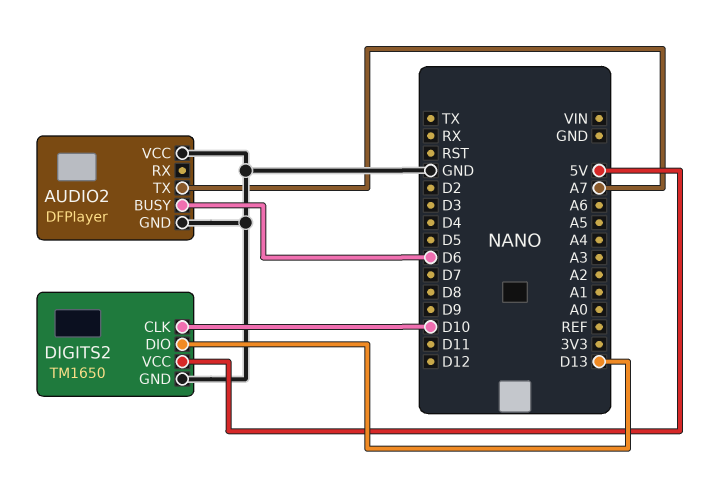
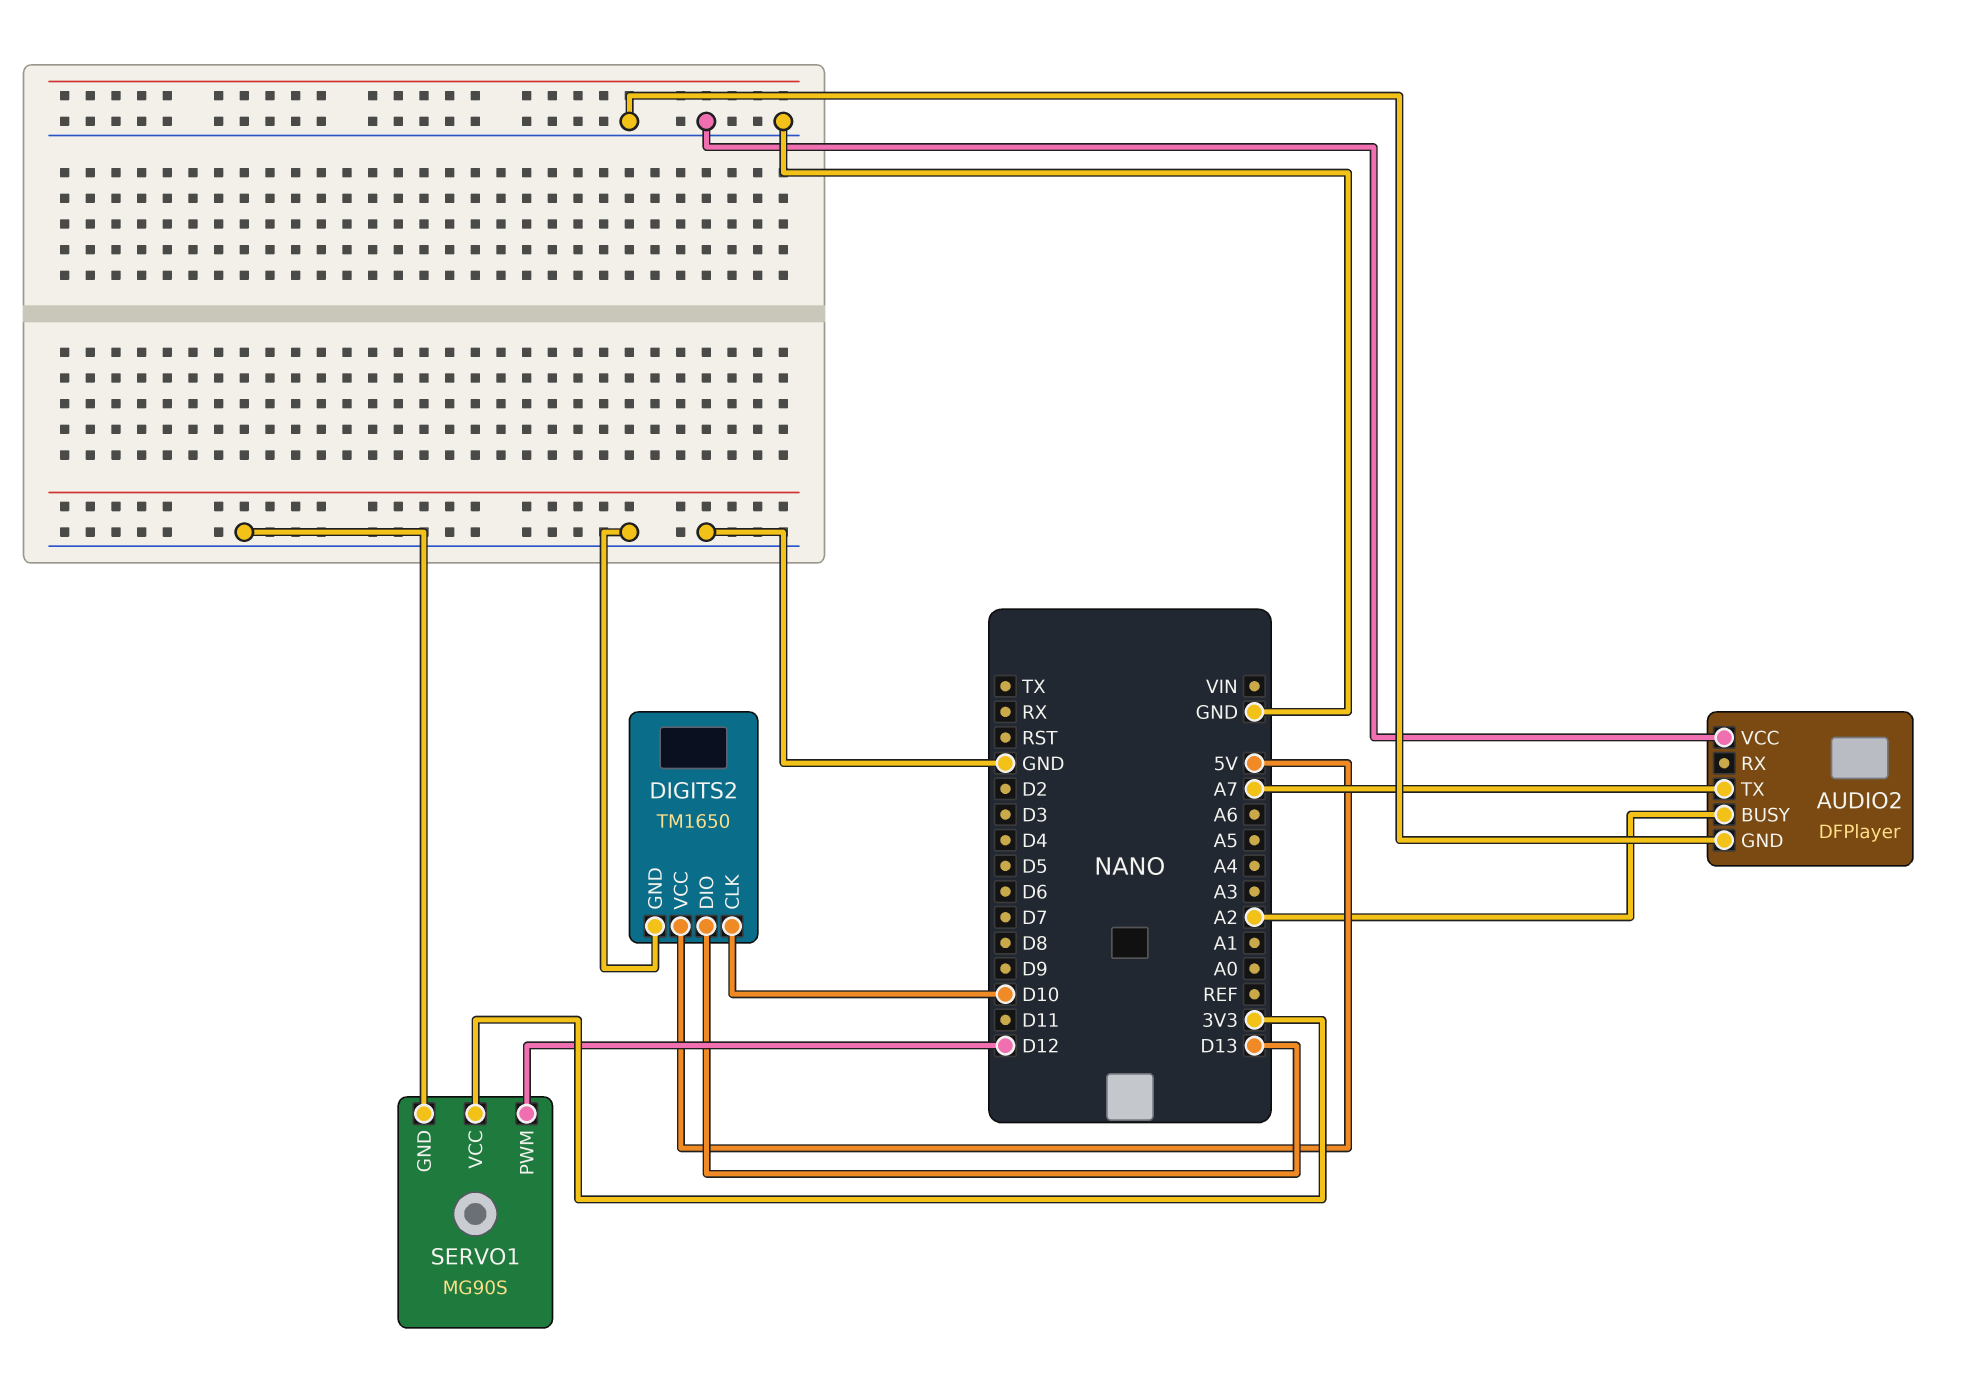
AUDIO2 pin BUSY: D6 -> A2
SERVO1: none -> MG90S
SERVO1 pin GND: none -> GND
SERVO1 pin PWM: none -> D12
SERVO1 pin VCC: none -> 3V3

